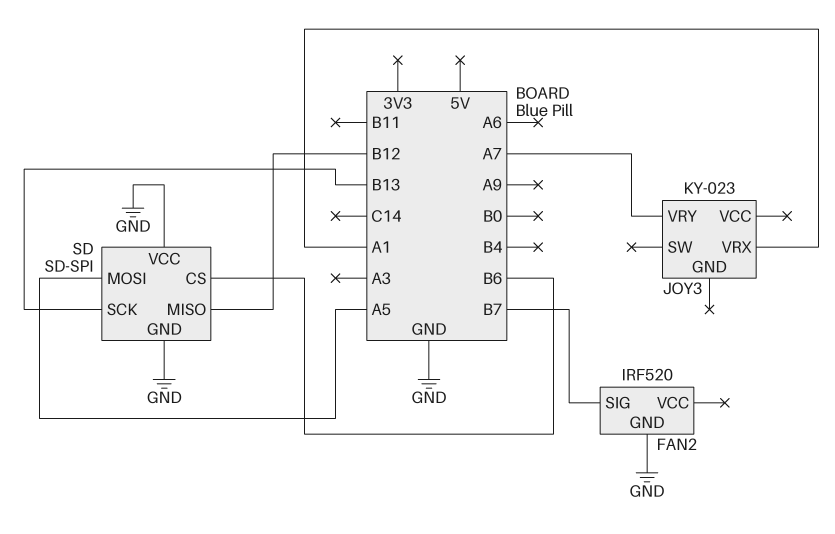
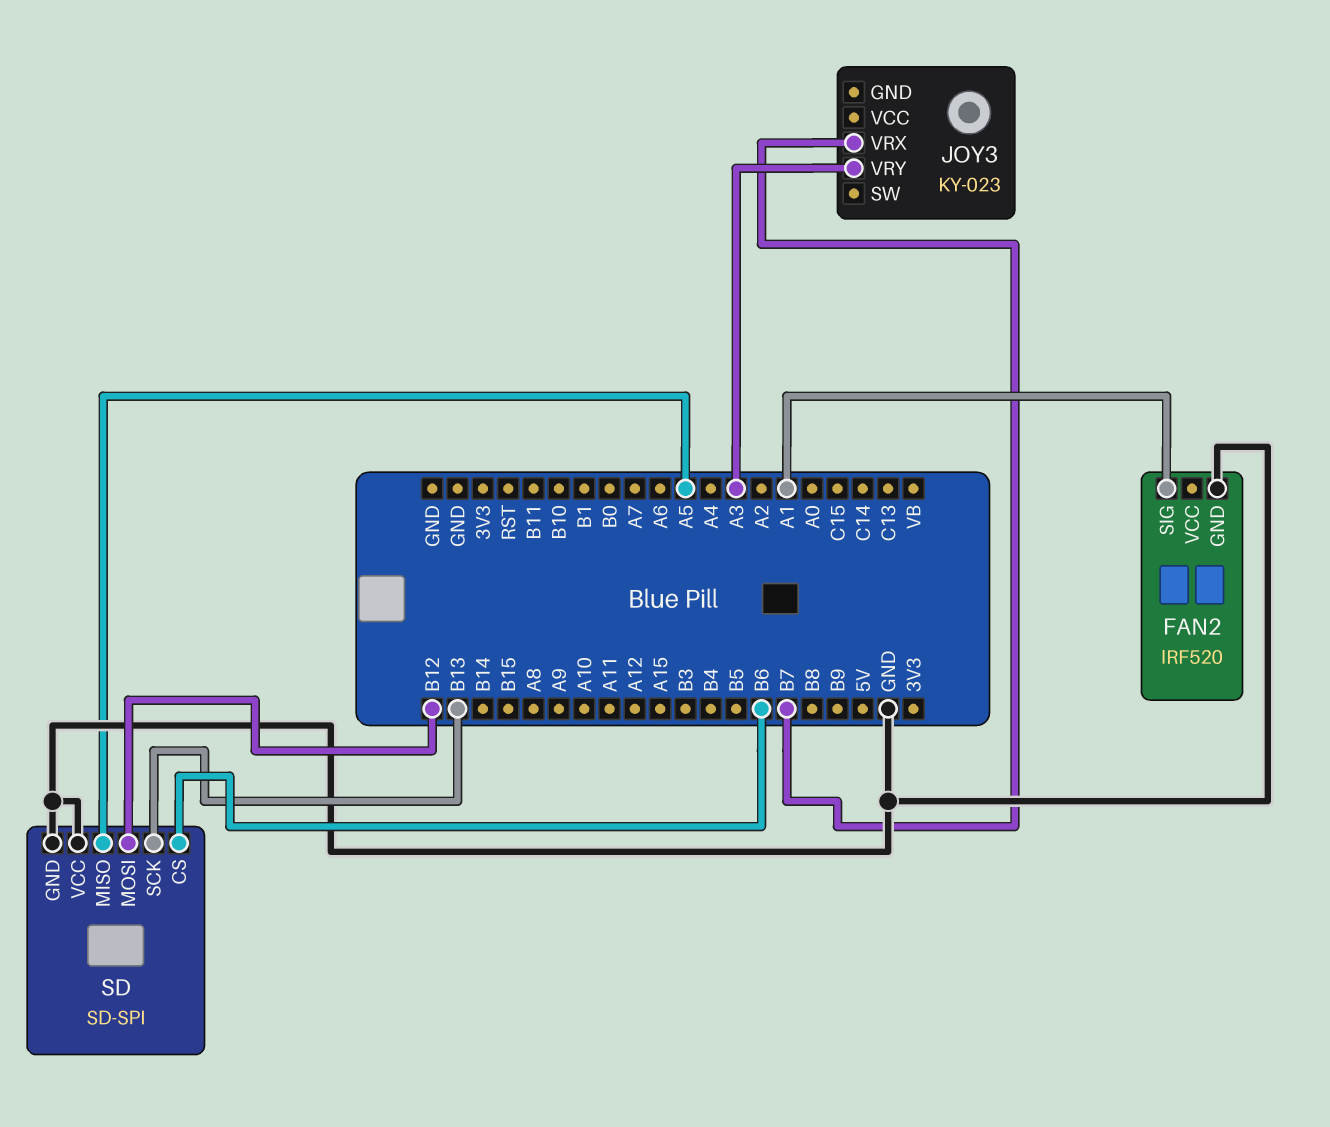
FAN2 pin SIG: B7 -> A1
JOY3 pin VRX: A1 -> B7
JOY3 pin VRY: A7 -> A3
SD pin MISO: B12 -> A5
SD pin MOSI: A5 -> B12

